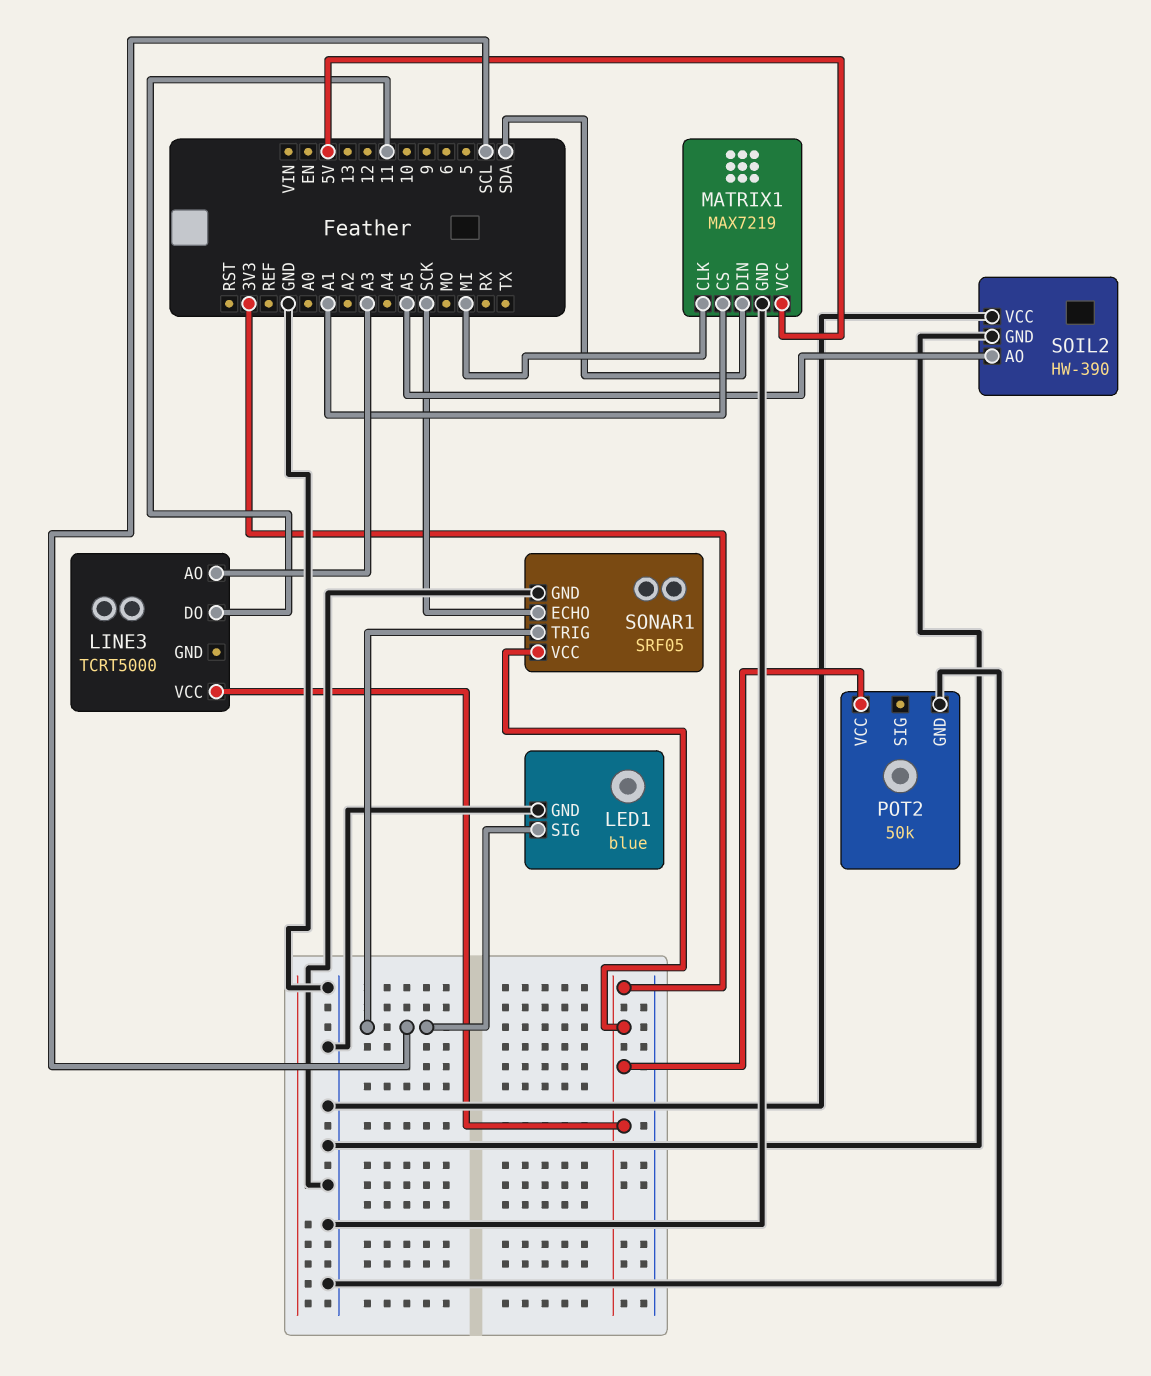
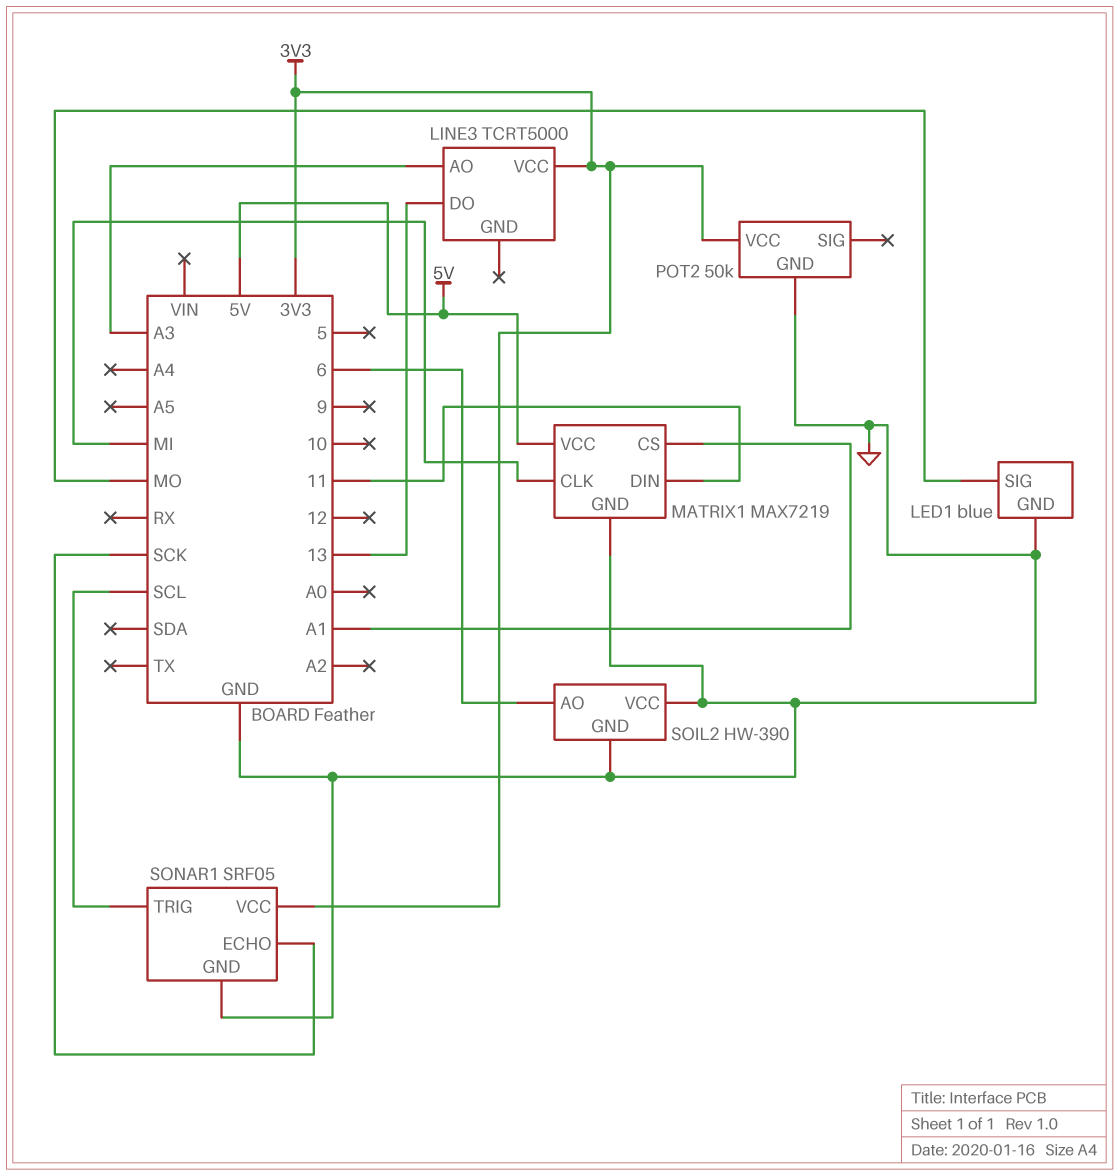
LED1 pin SIG: SCL -> MO
LINE3 pin DO: 11 -> 13
MATRIX1 pin DIN: SDA -> 11
SOIL2 pin AO: A5 -> 6

